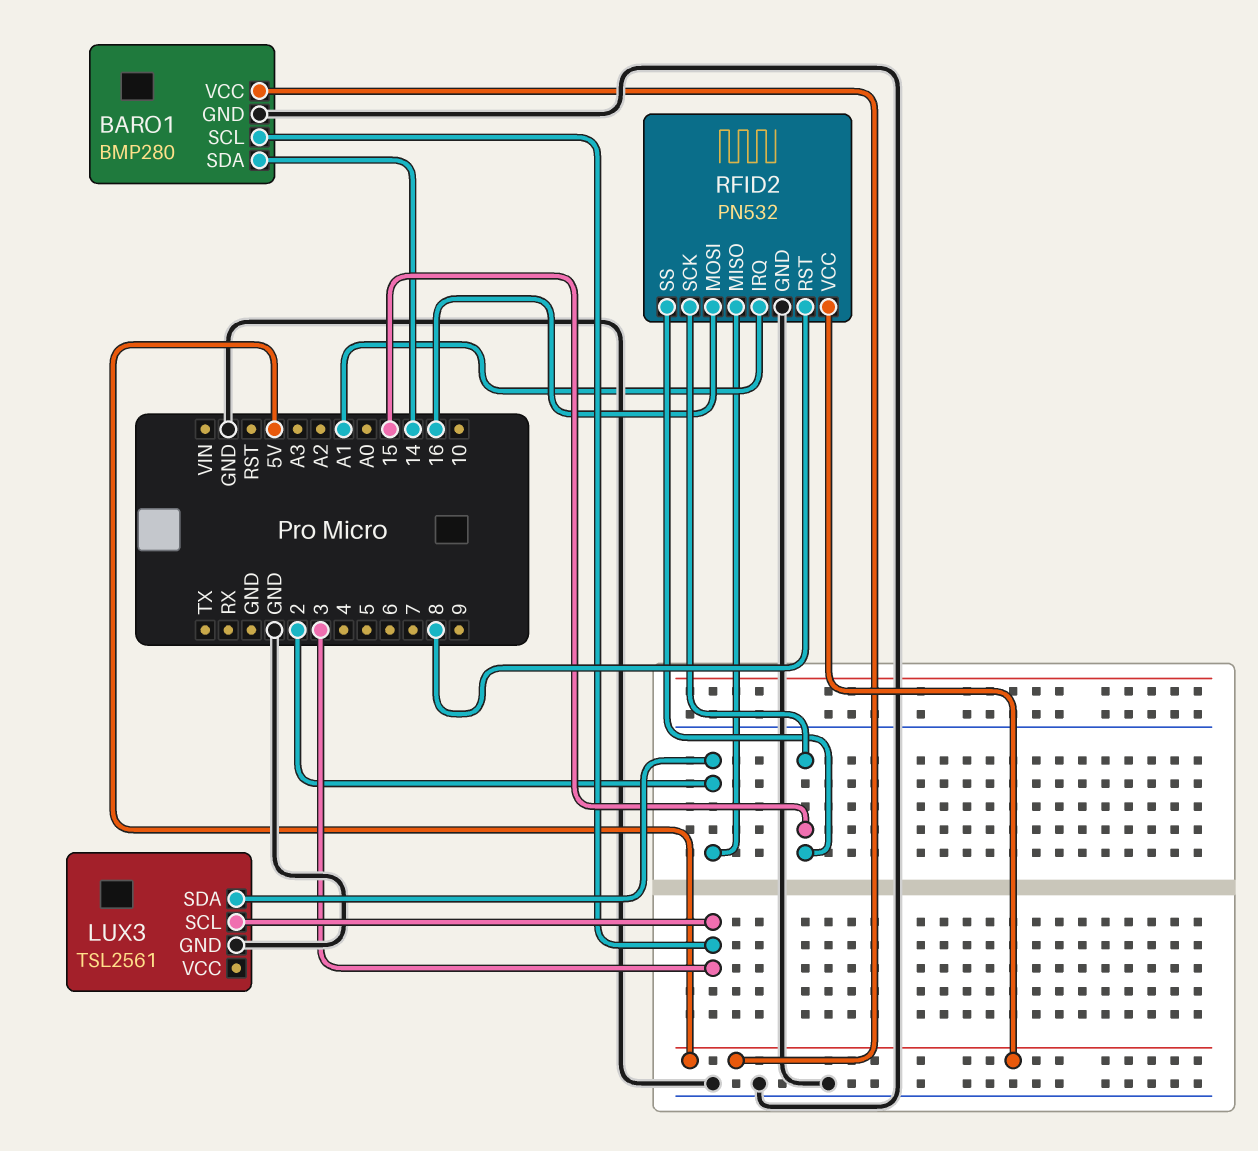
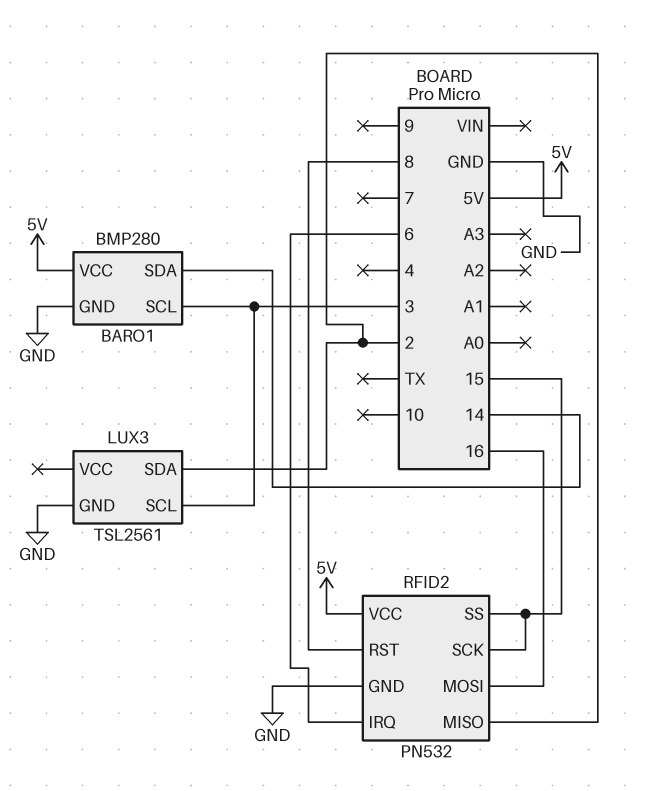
RFID2 pin IRQ: A1 -> 6

